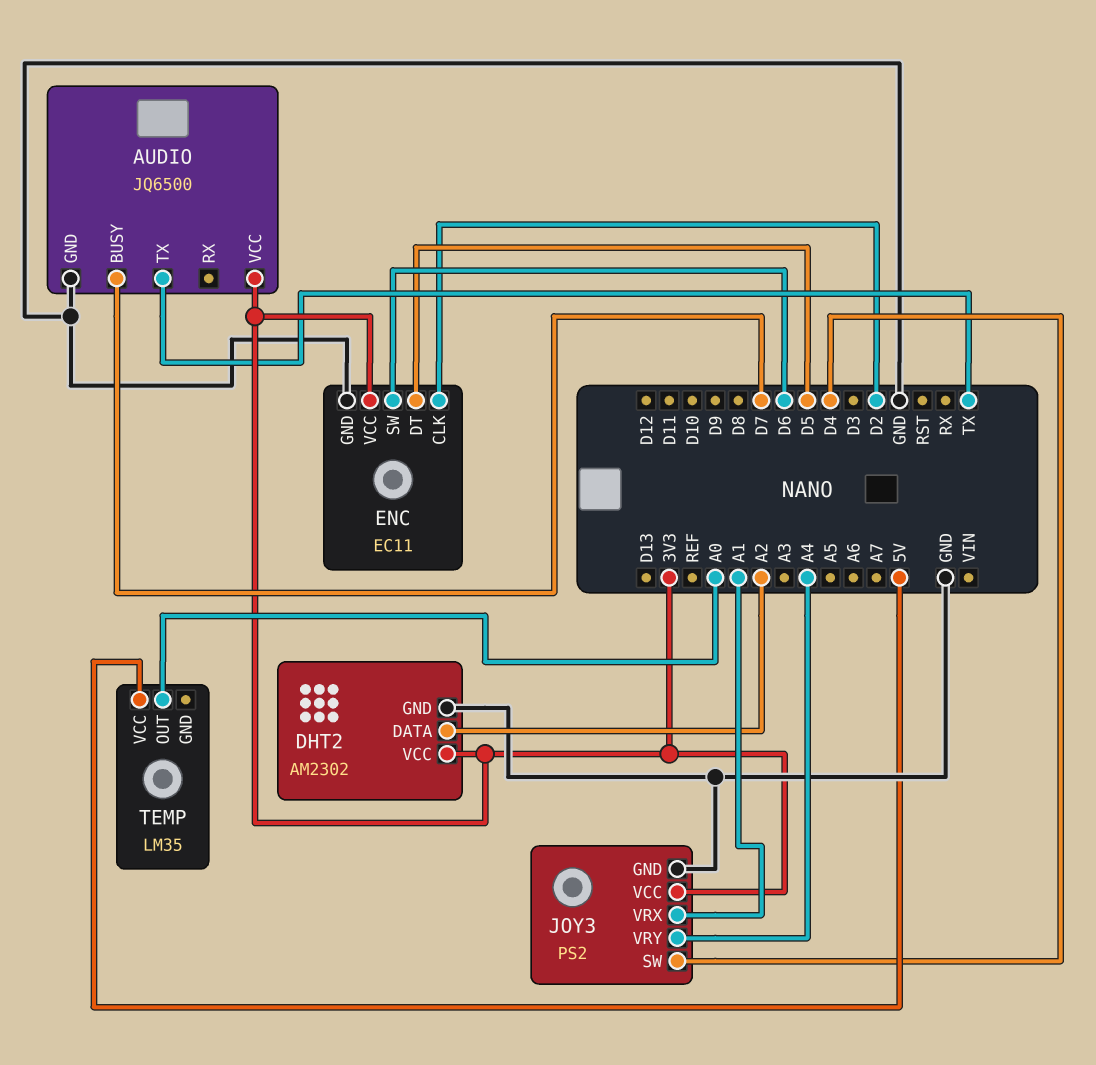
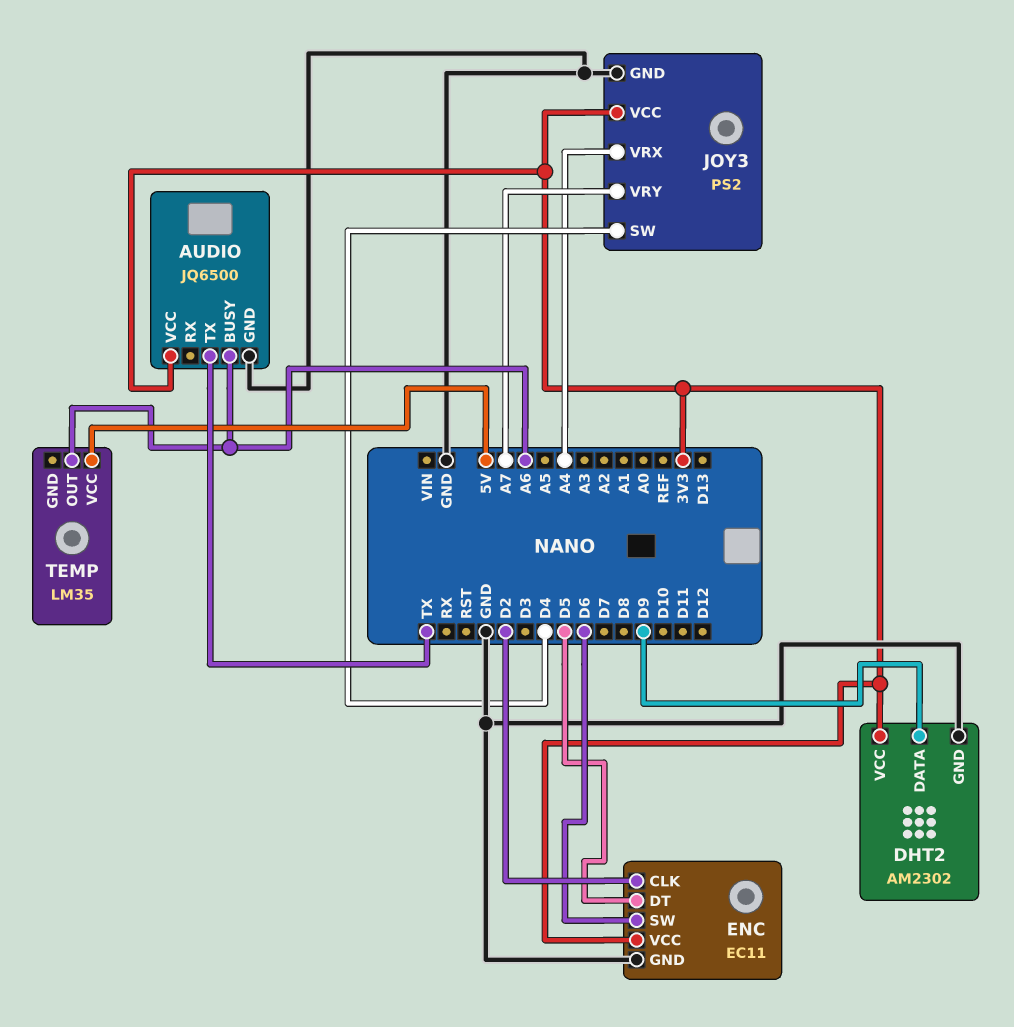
AUDIO pin BUSY: D7 -> A6
DHT2 pin DATA: A2 -> D9
JOY3 pin VRX: A1 -> A4
JOY3 pin VRY: A4 -> A7
TEMP pin OUT: A0 -> A6

